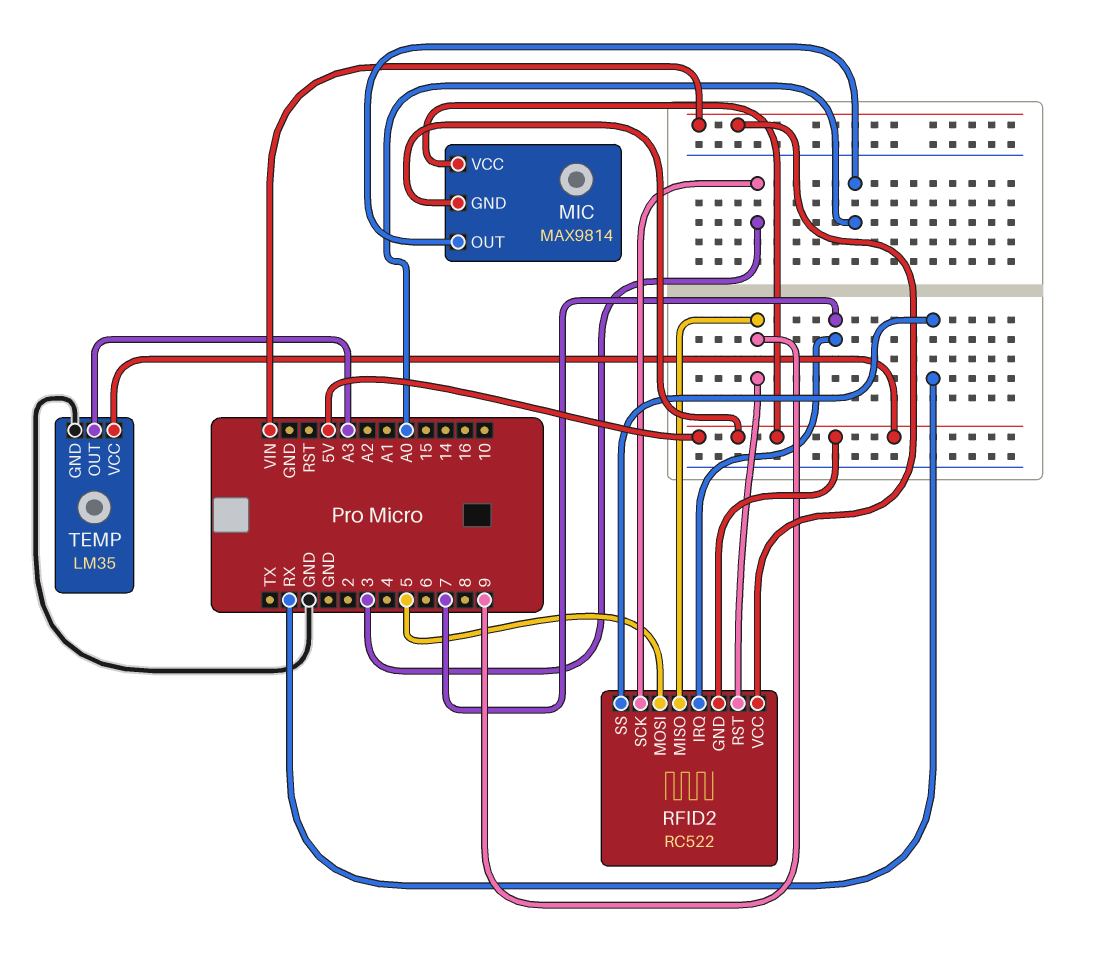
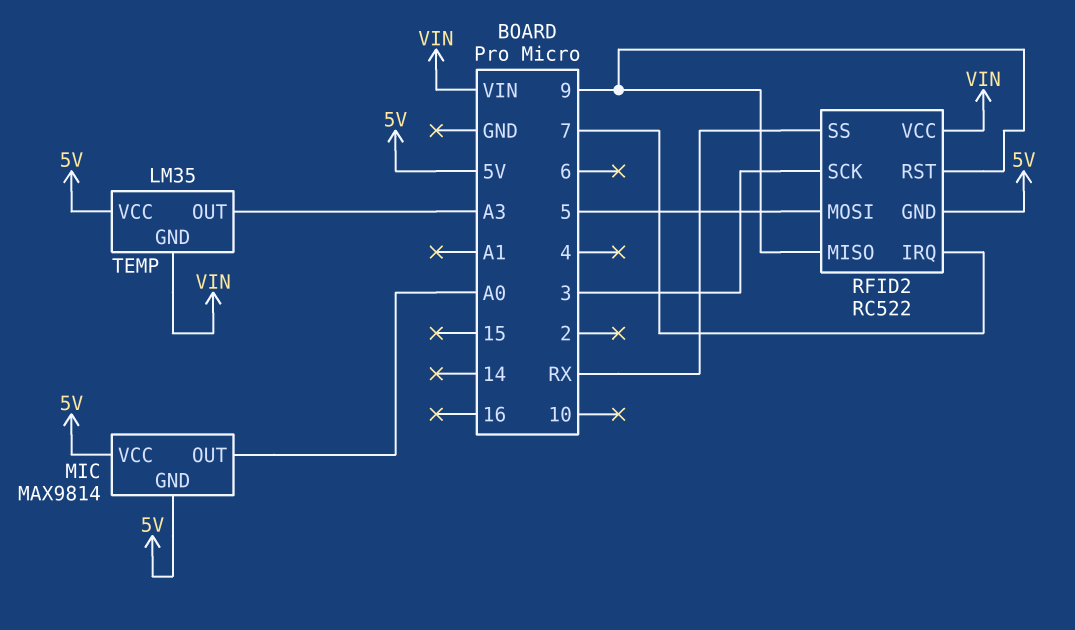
TEMP pin GND: GND -> VIN

